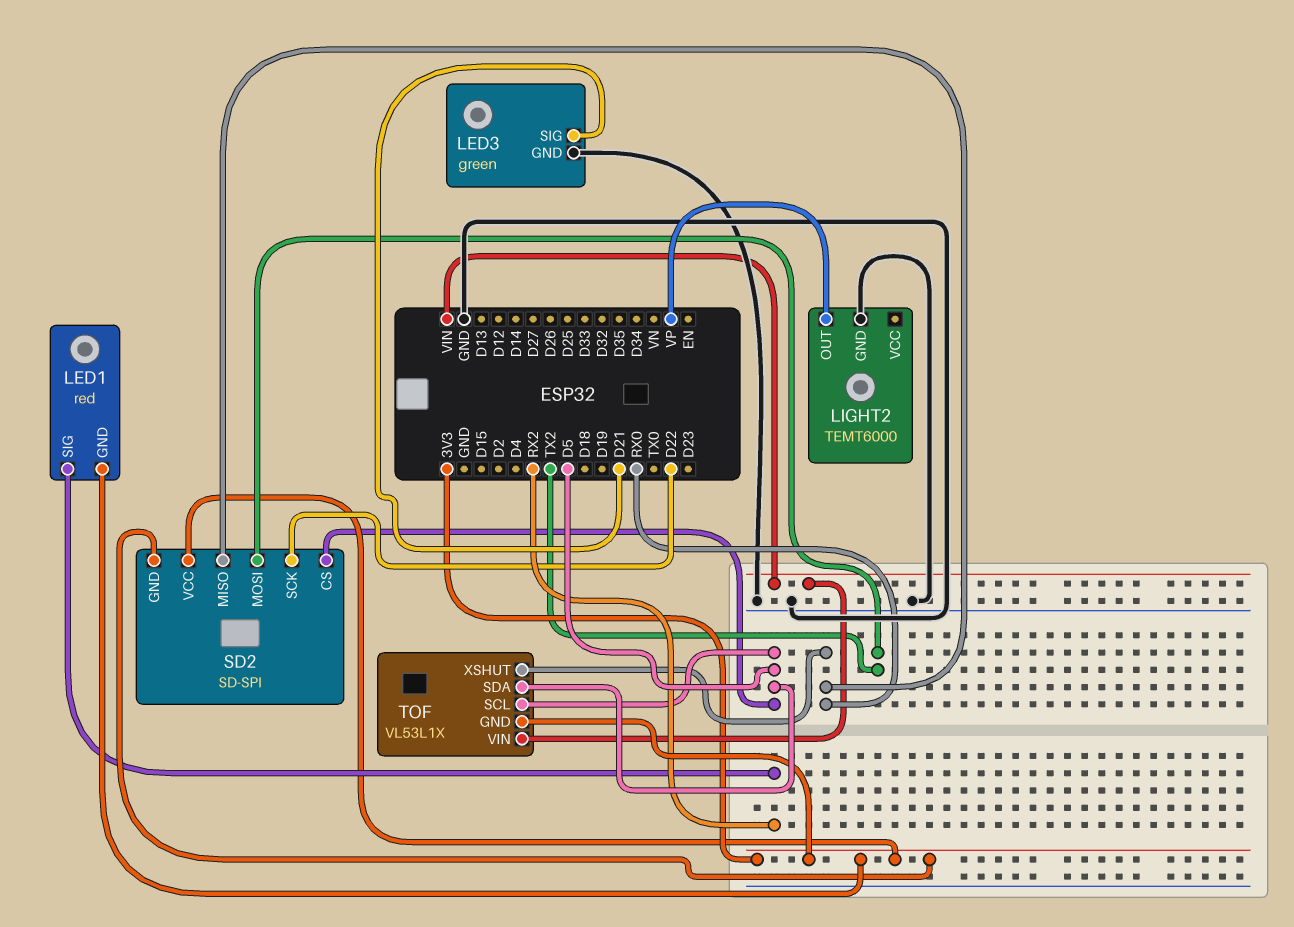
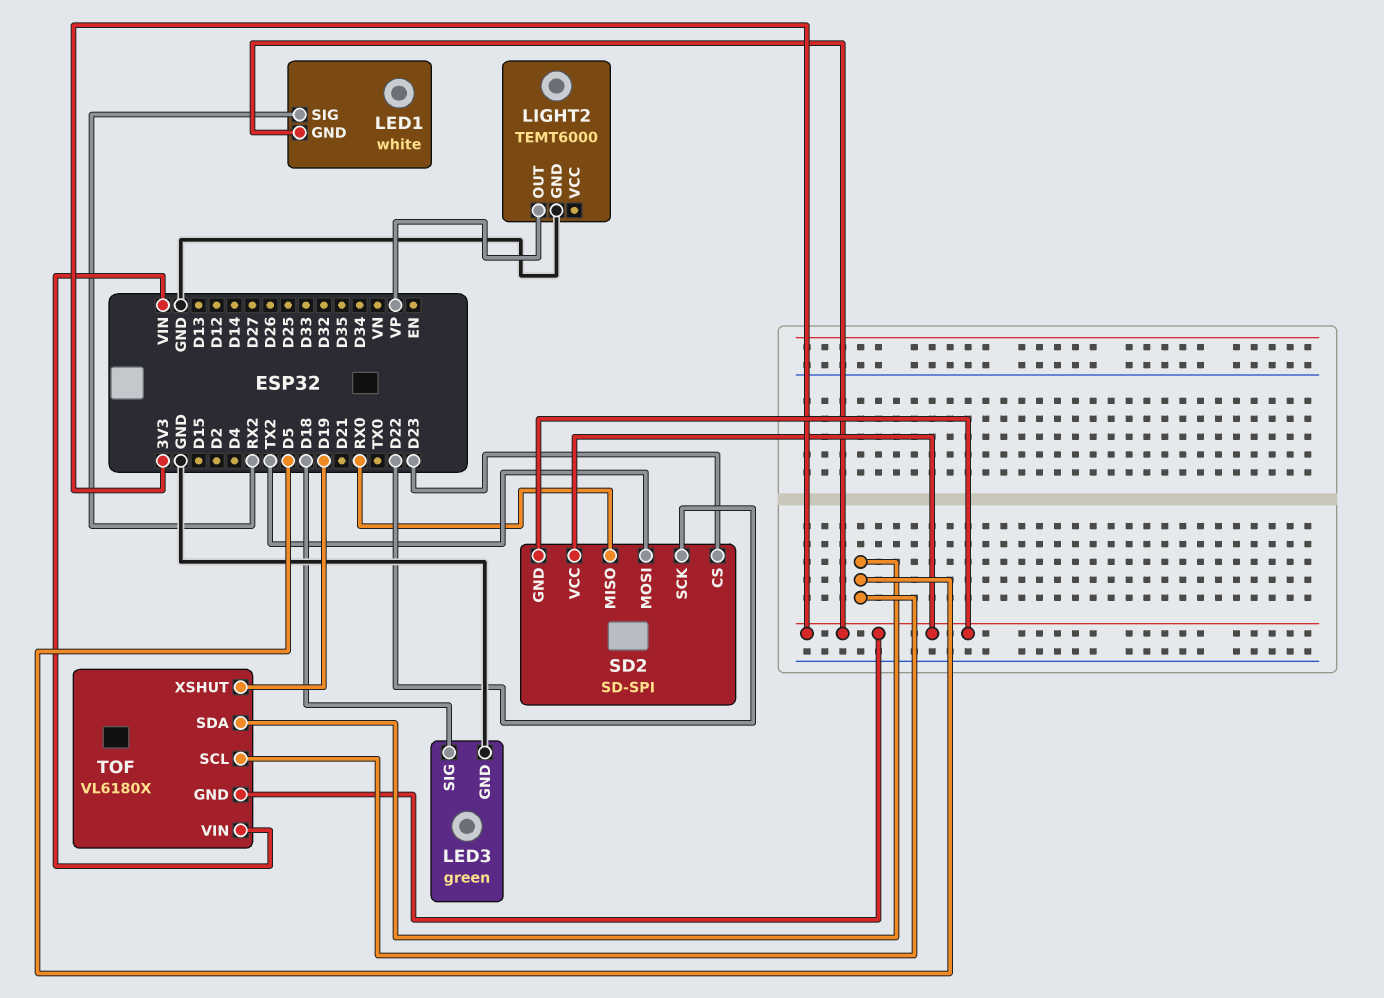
LED1: red -> white
LED3 pin SIG: D21 -> D18
SD2 pin CS: D5 -> D23
TOF: VL53L1X -> VL6180X
TOF pin XSHUT: RX0 -> D19

